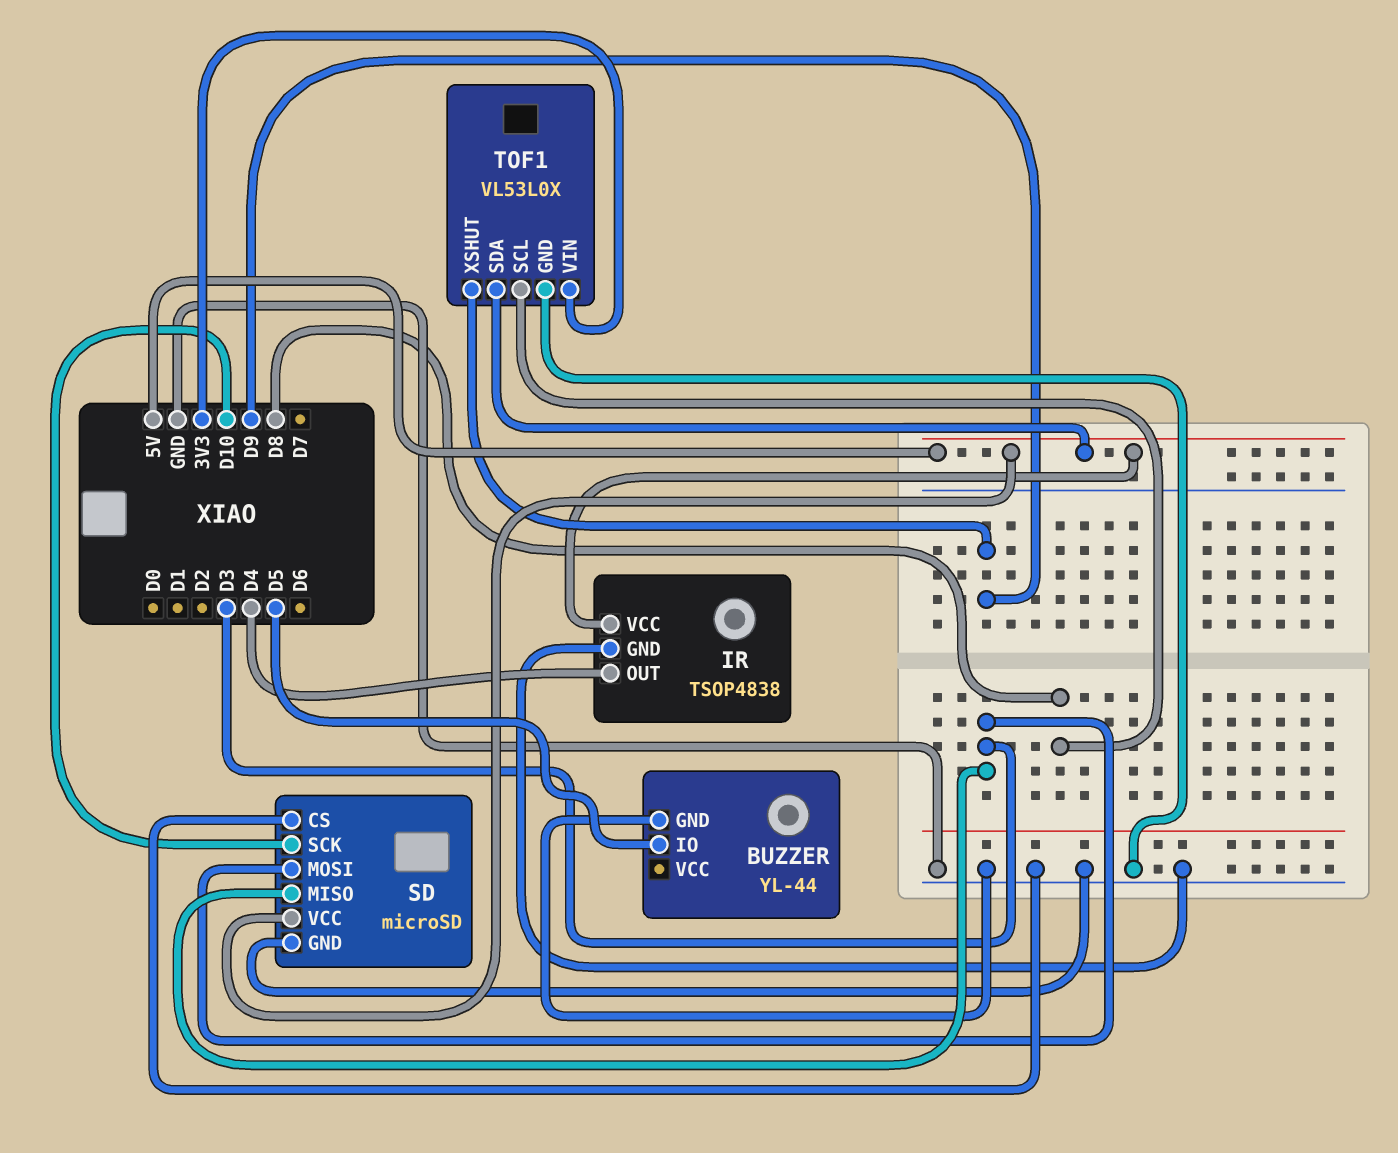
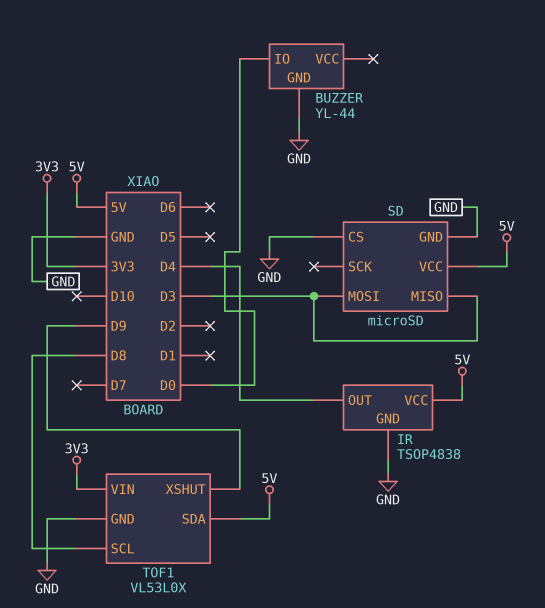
BUZZER pin IO: D5 -> D0
SD pin SCK: D10 -> none

